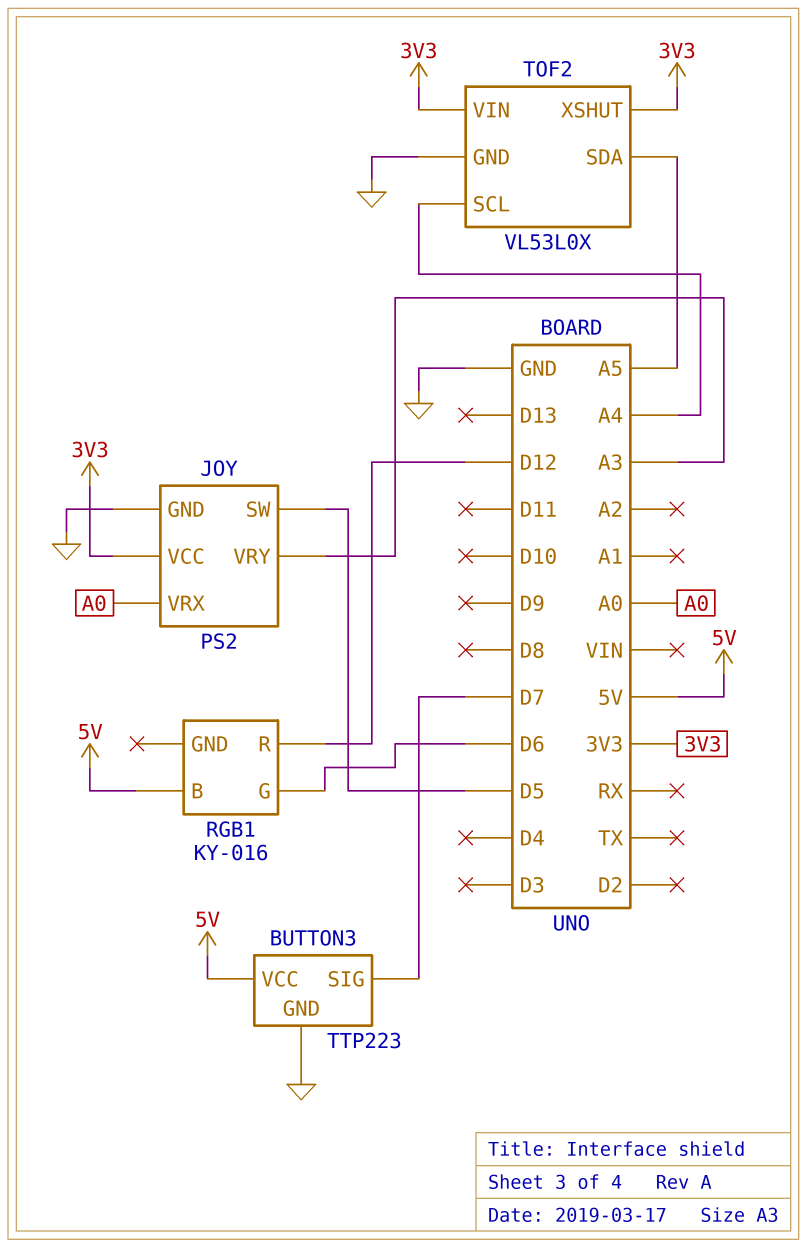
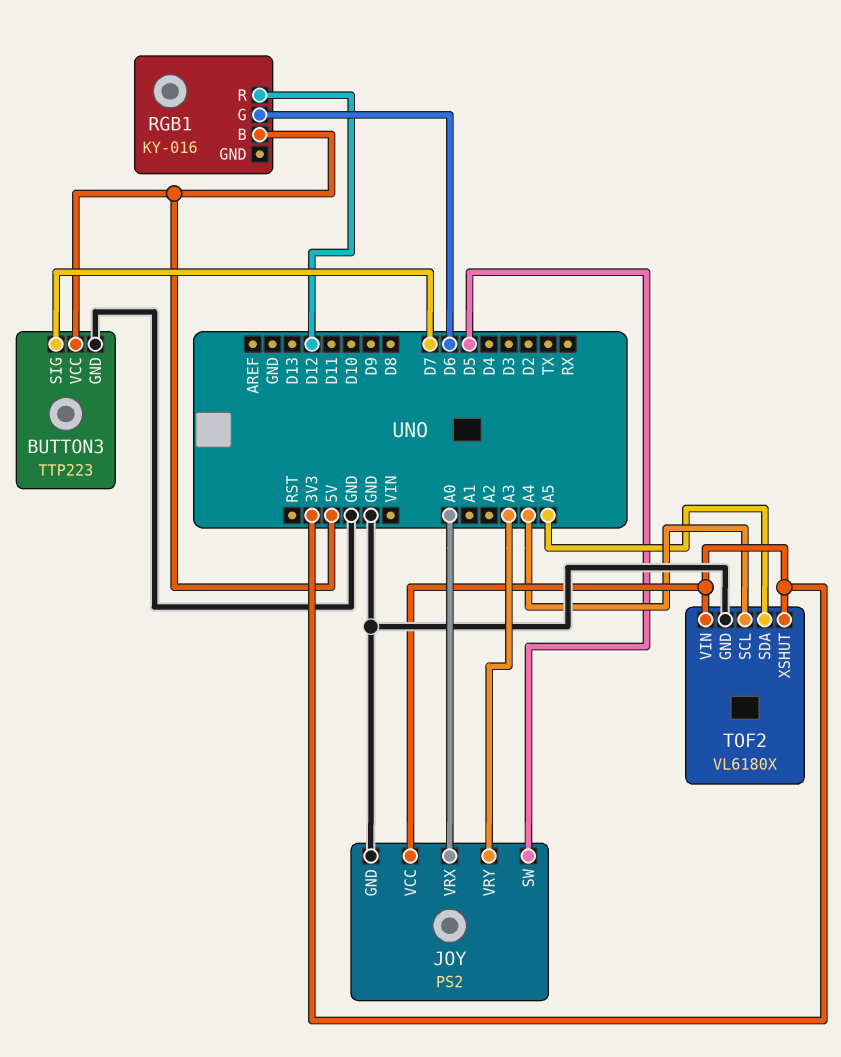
TOF2: VL53L0X -> VL6180X

